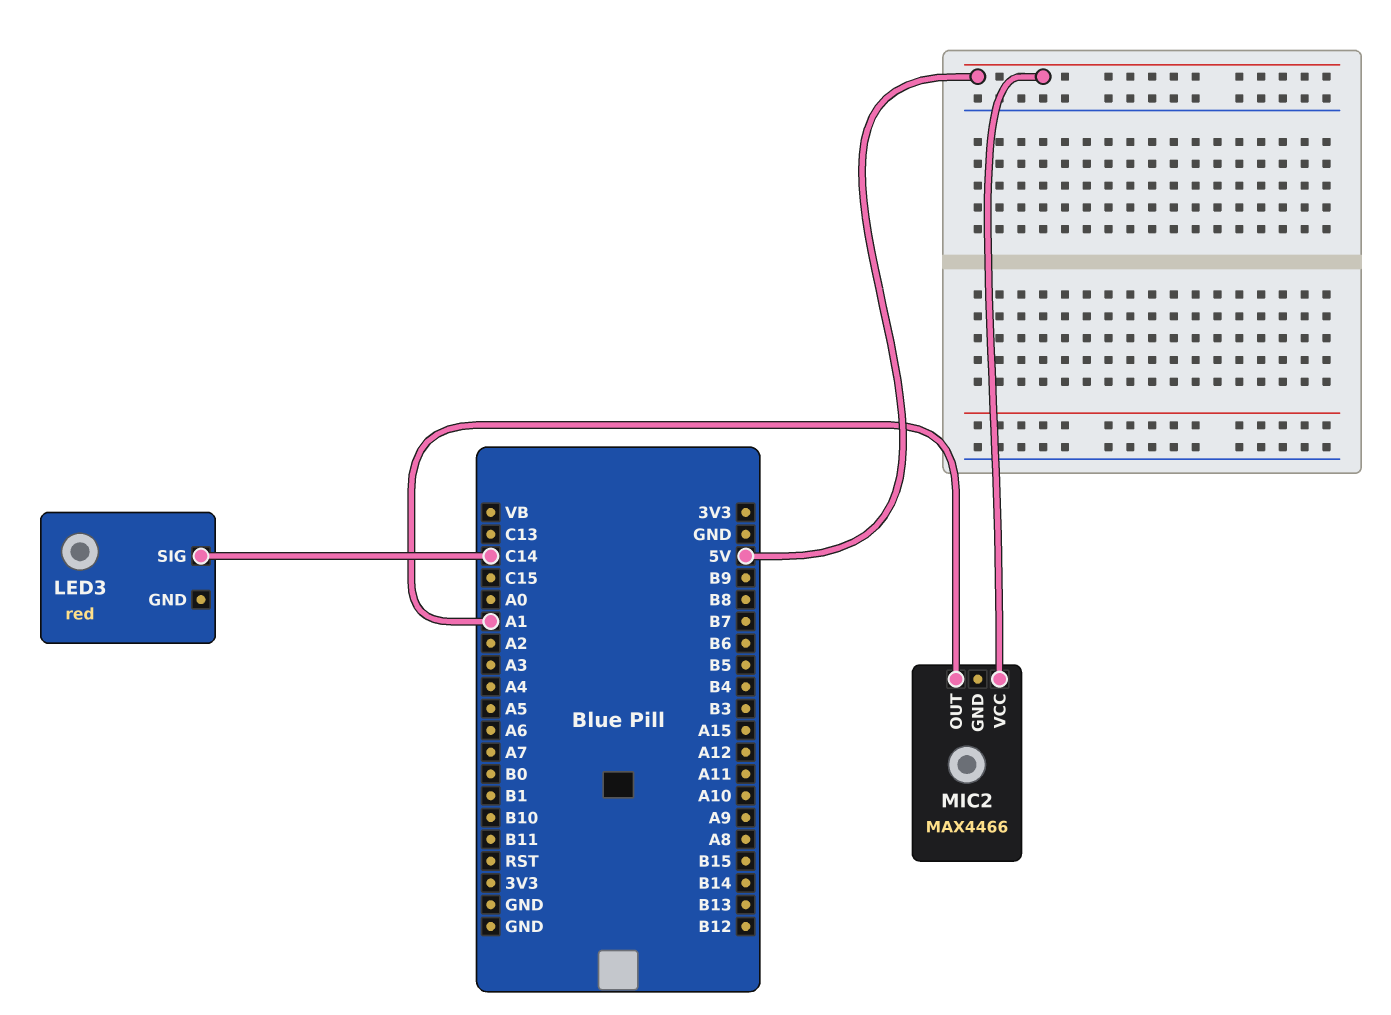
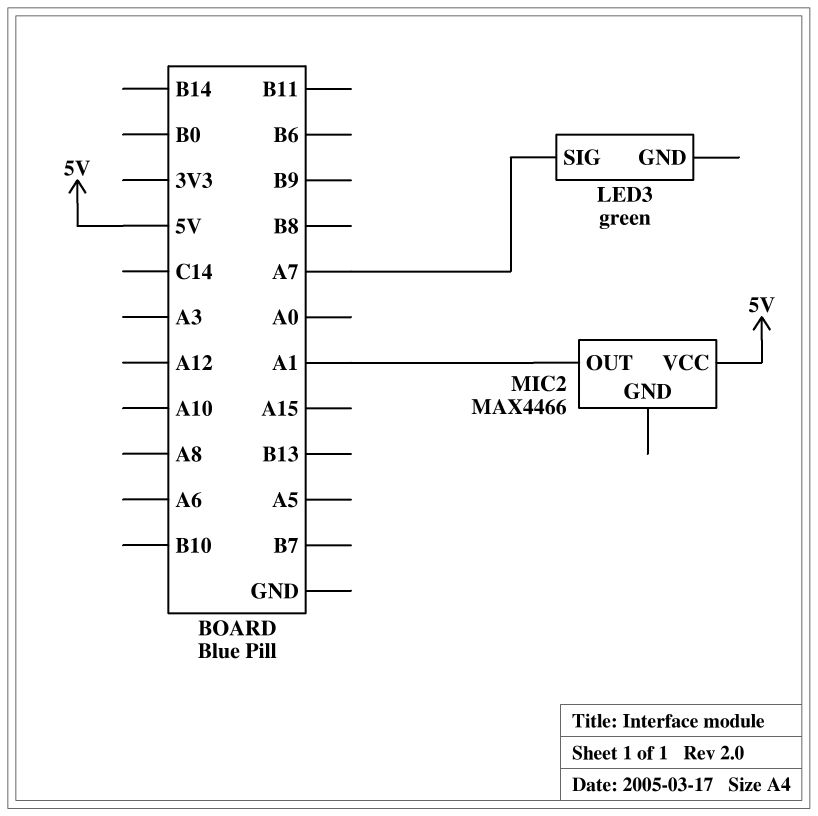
LED3: red -> green
LED3 pin SIG: C14 -> A7

